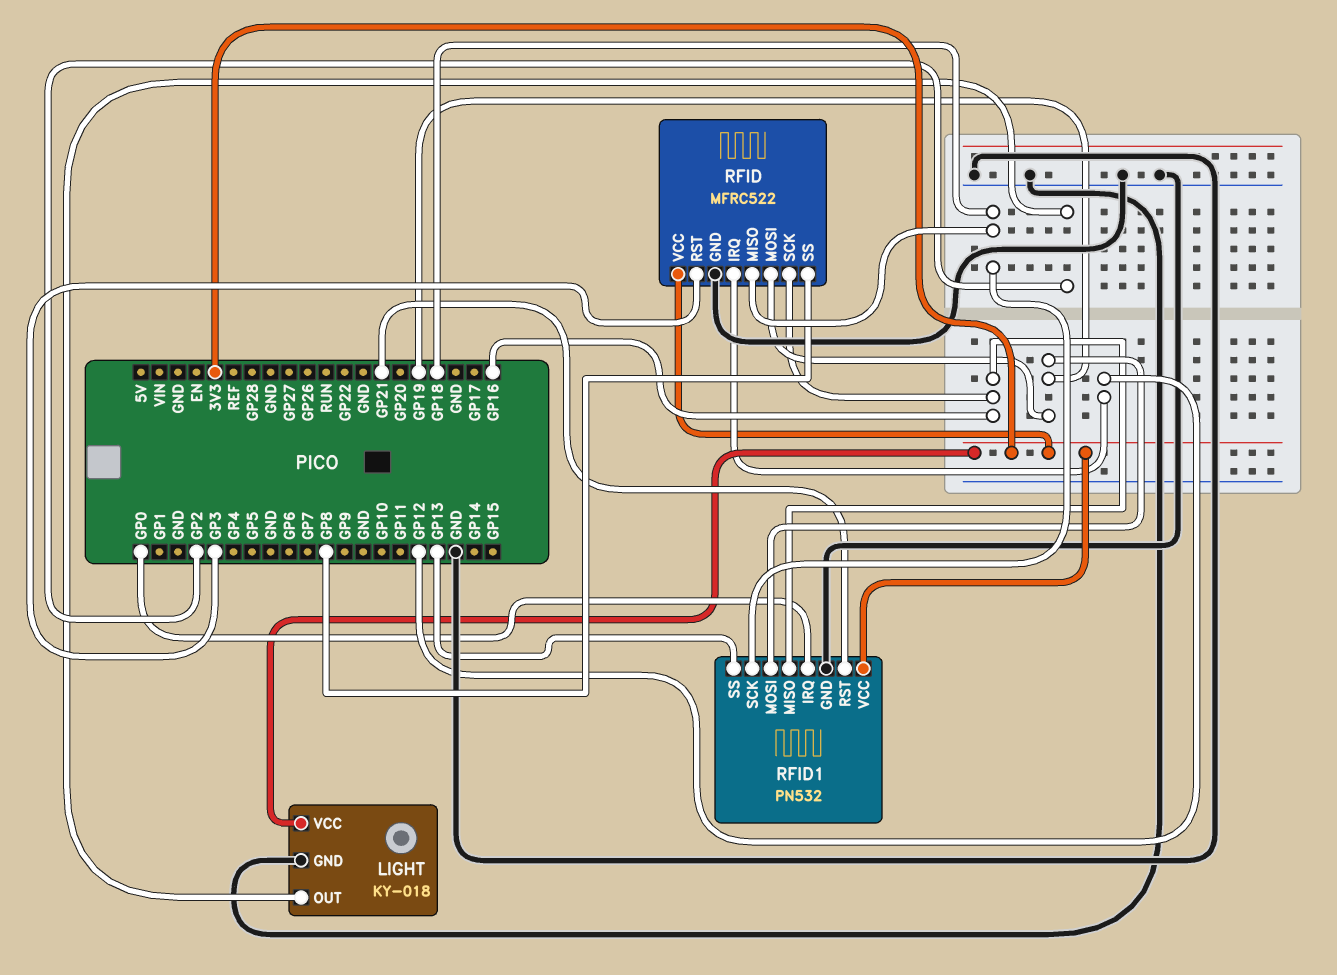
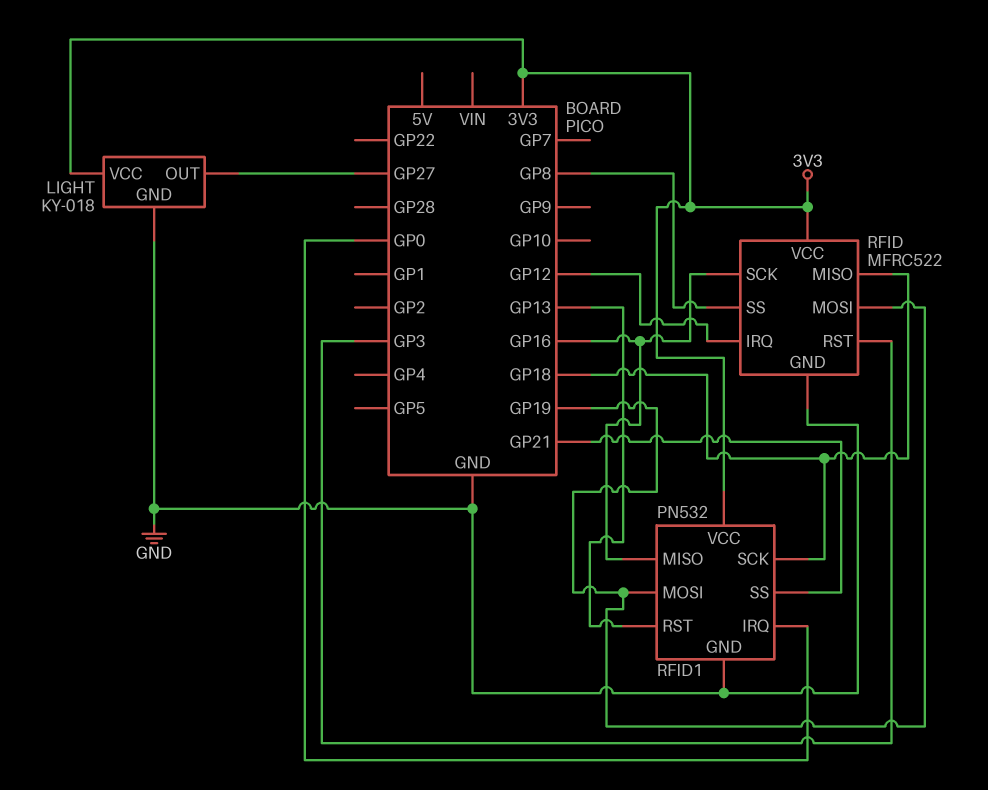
LIGHT pin OUT: GP2 -> GP27
RFID1 pin RST: GP21 -> GP13
RFID1 pin SS: GP13 -> GP21

